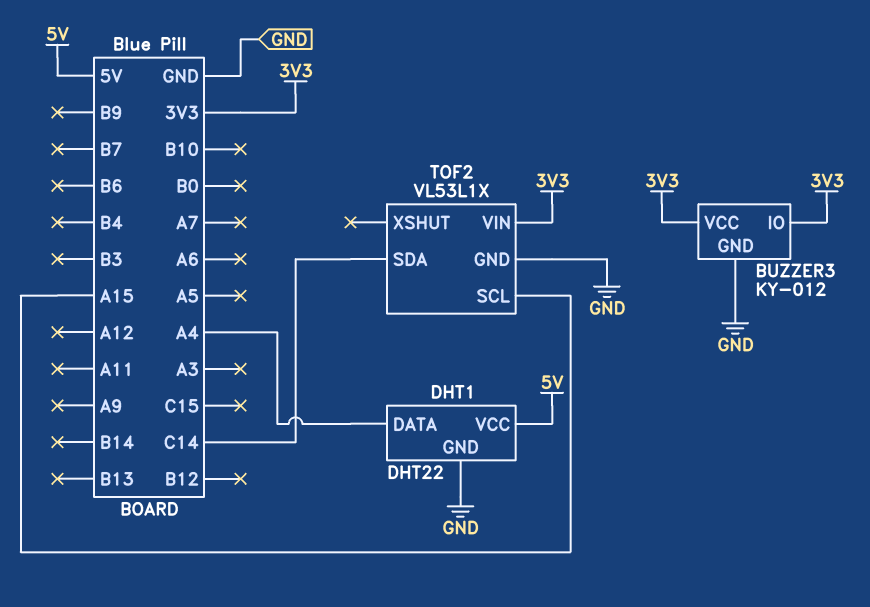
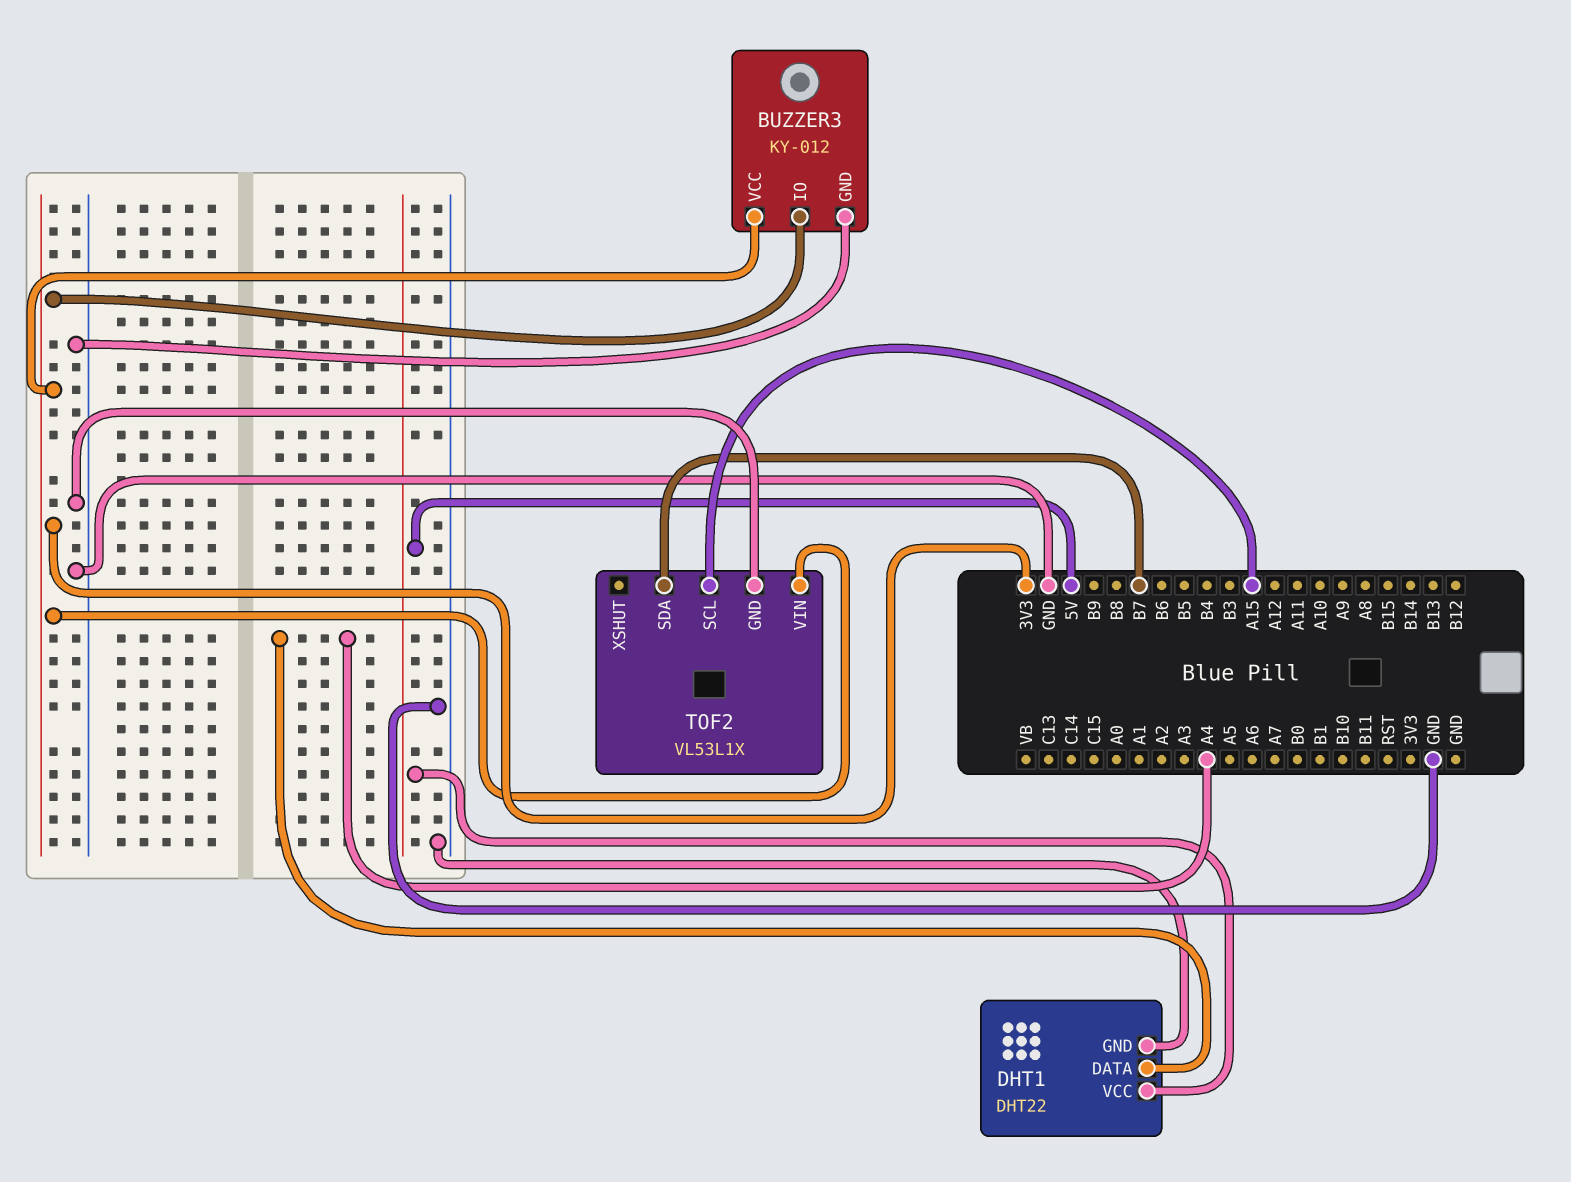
TOF2 pin SDA: C14 -> B7

